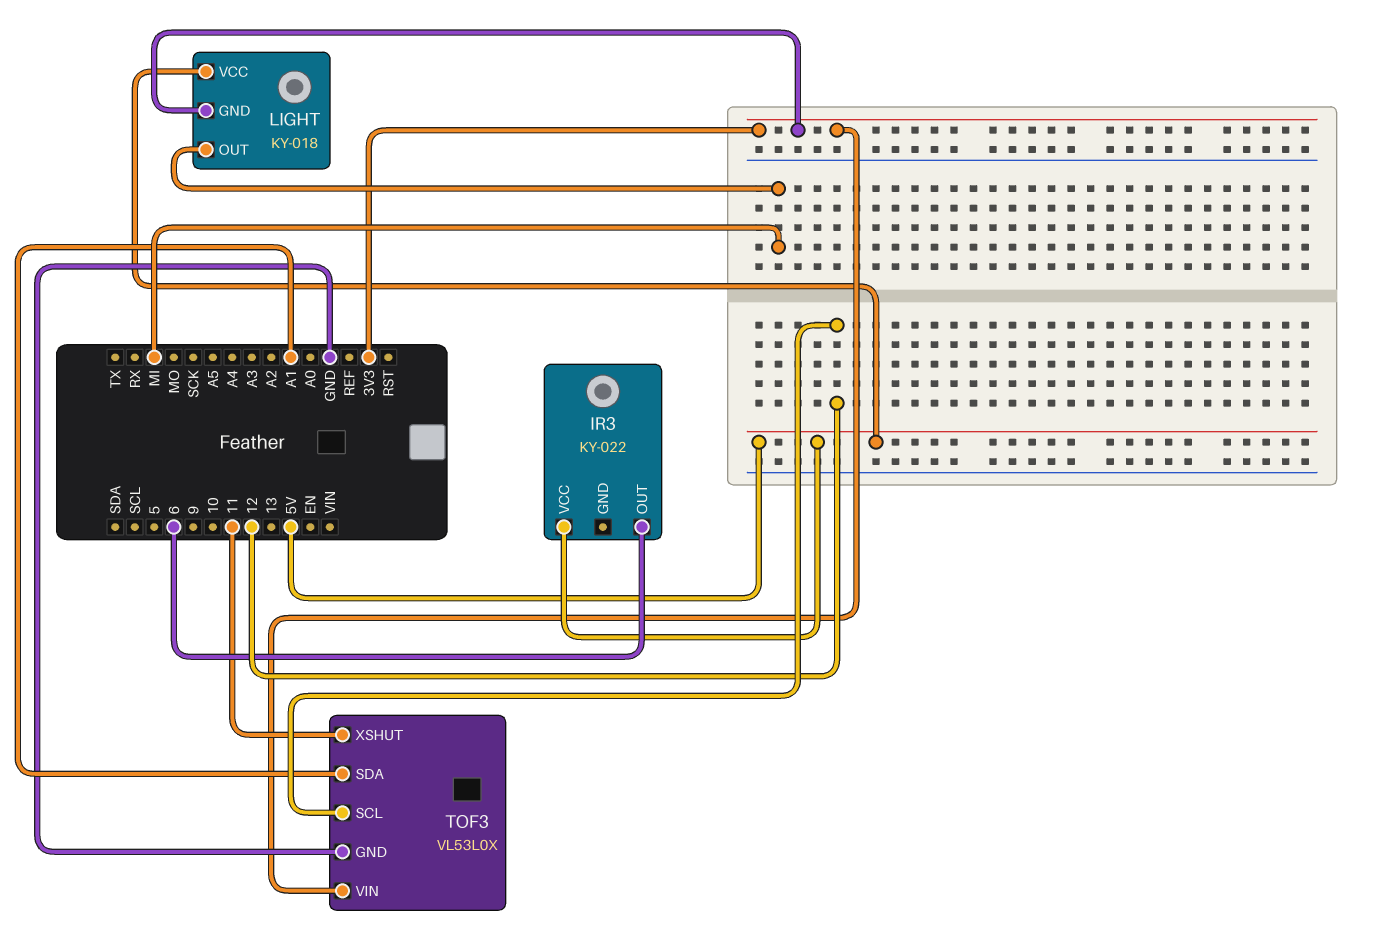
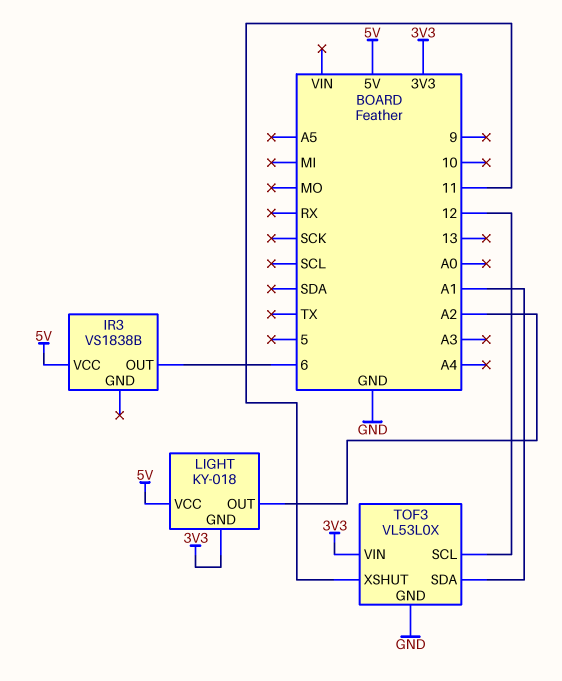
IR3: KY-022 -> VS1838B
LIGHT pin OUT: MI -> A2

